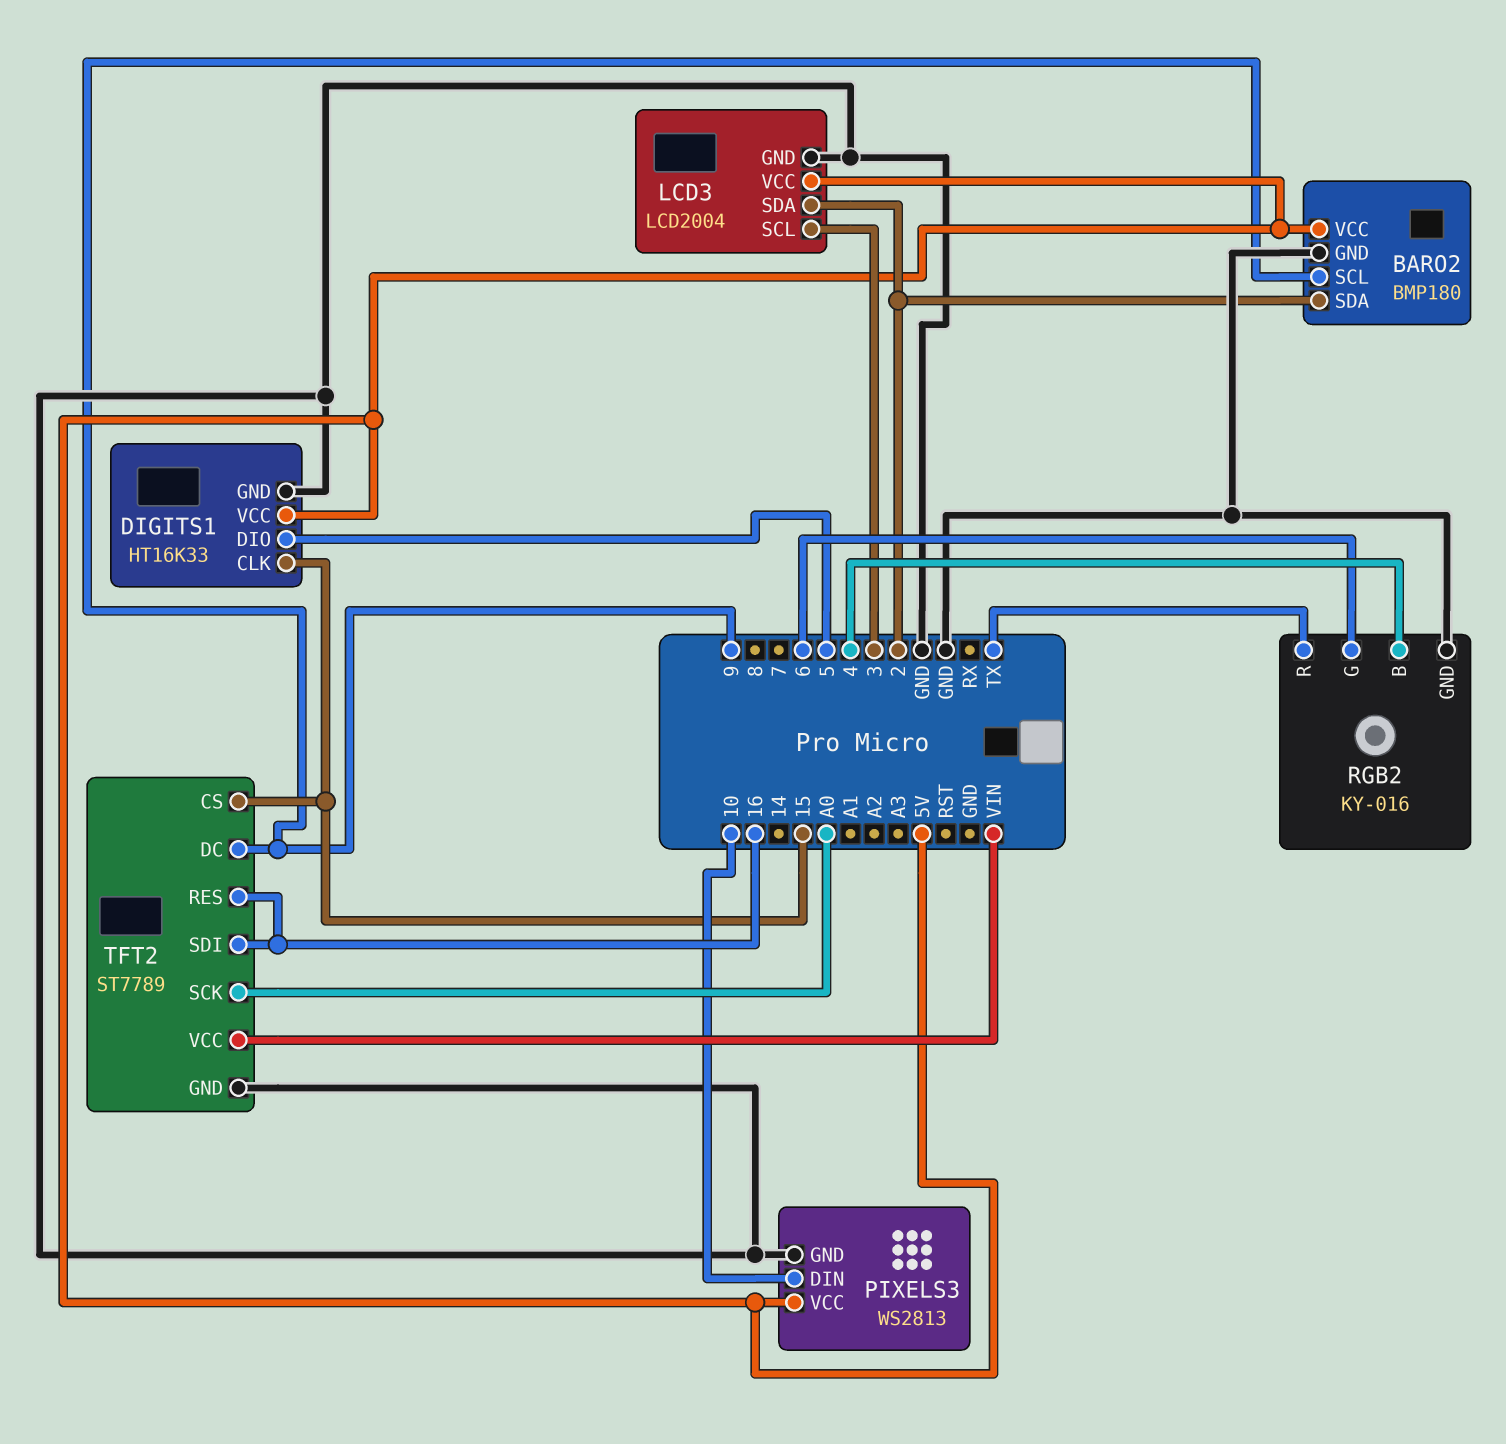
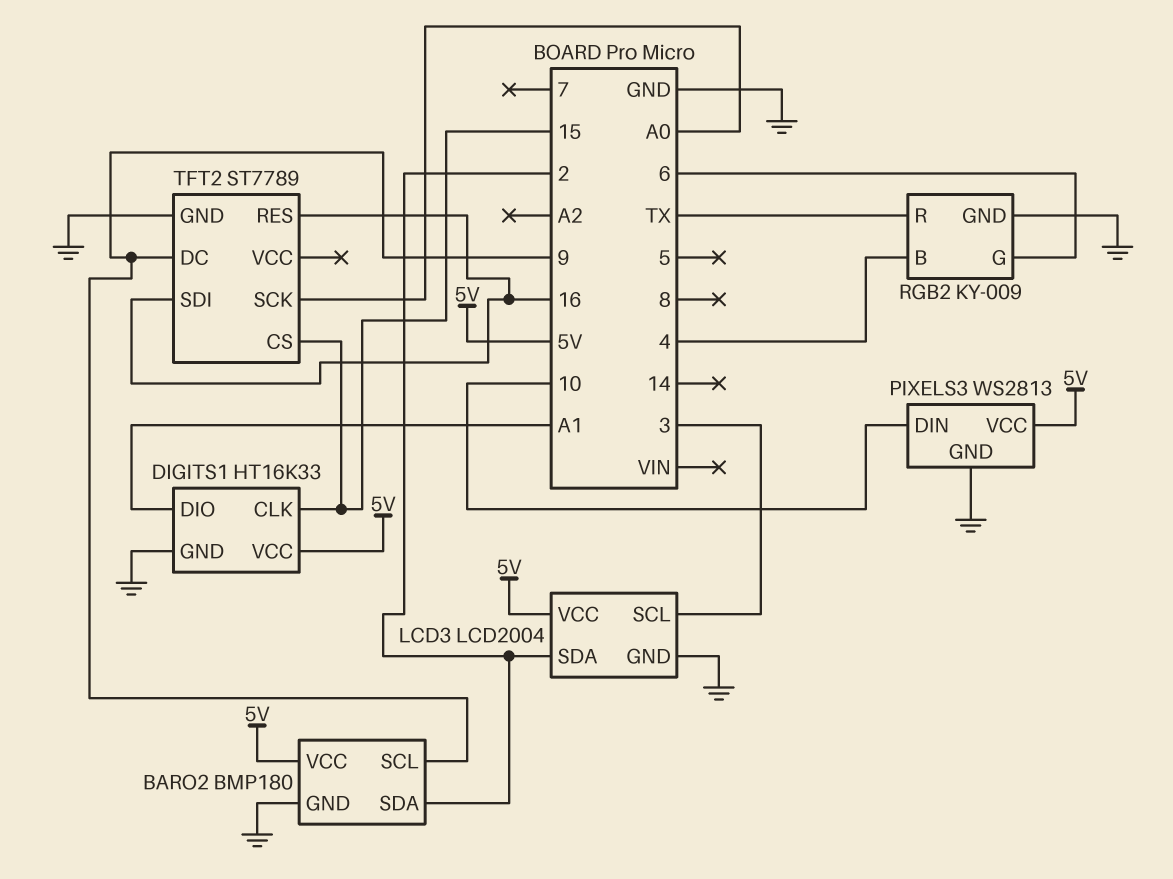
DIGITS1 pin DIO: 5 -> A1
RGB2: KY-016 -> KY-009
TFT2 pin VCC: VIN -> none

